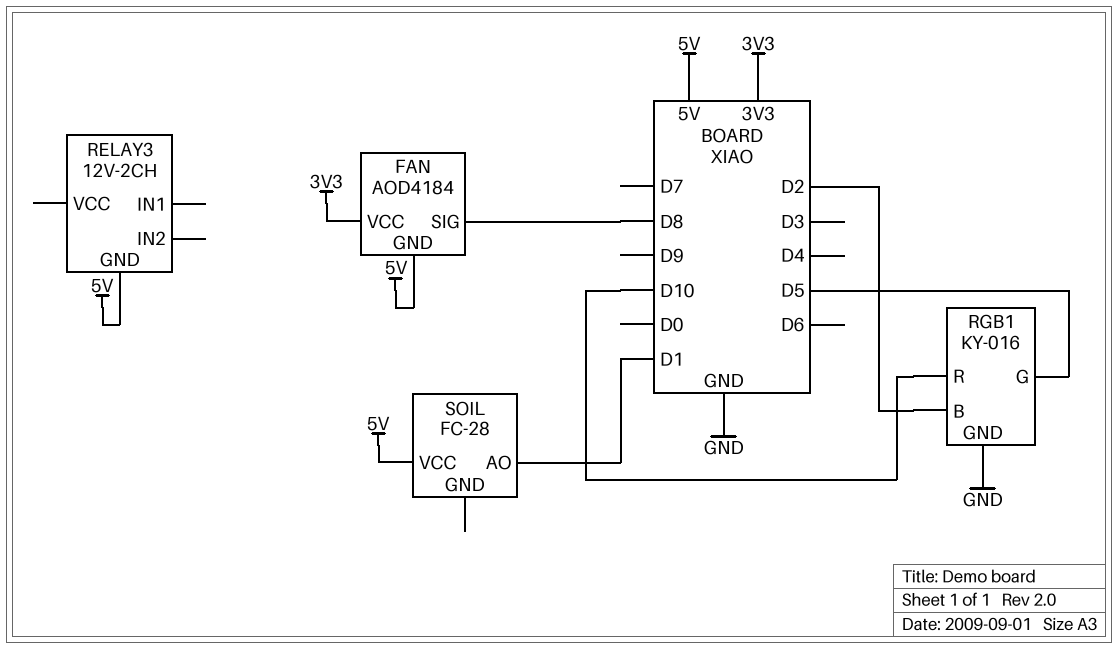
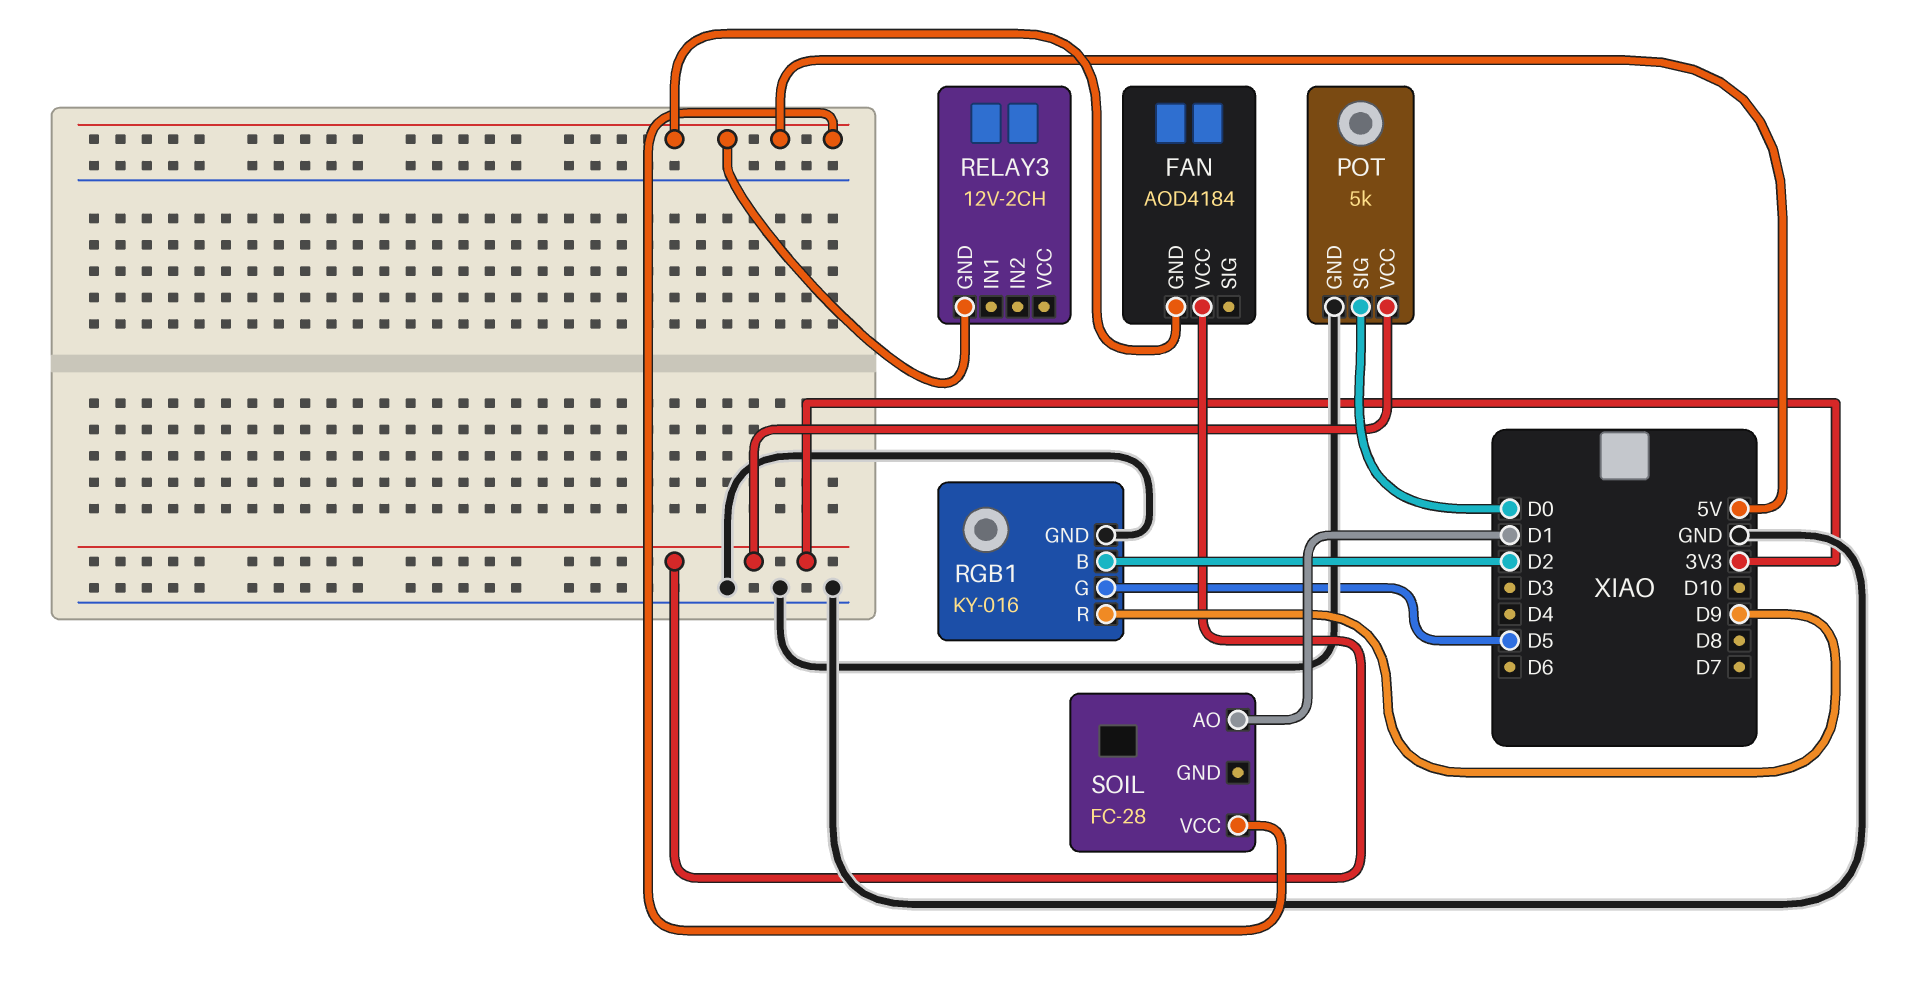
FAN pin SIG: D8 -> none
POT: none -> 5k
POT pin GND: none -> GND
POT pin SIG: none -> D0
POT pin VCC: none -> 3V3
RGB1 pin R: D10 -> D9

